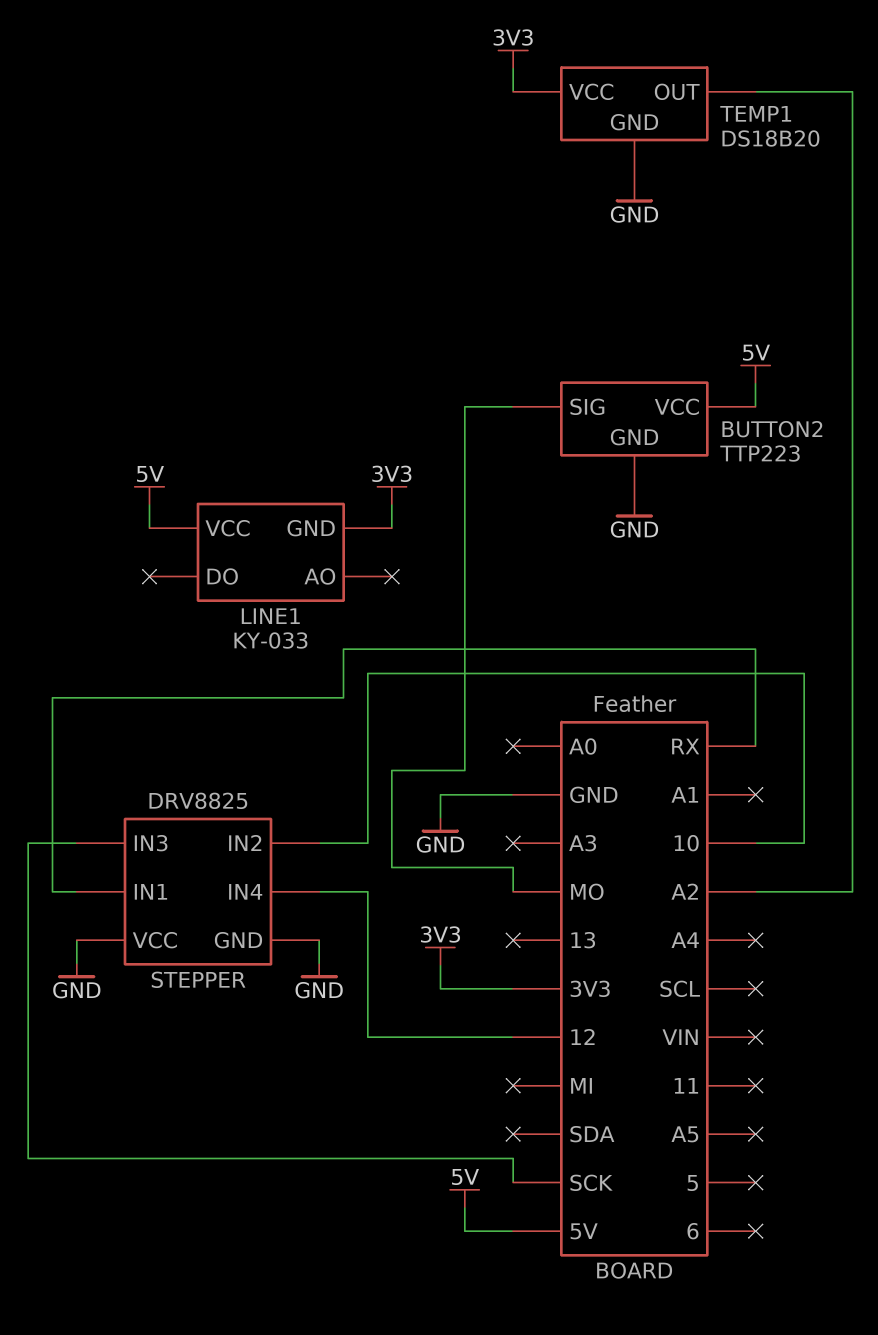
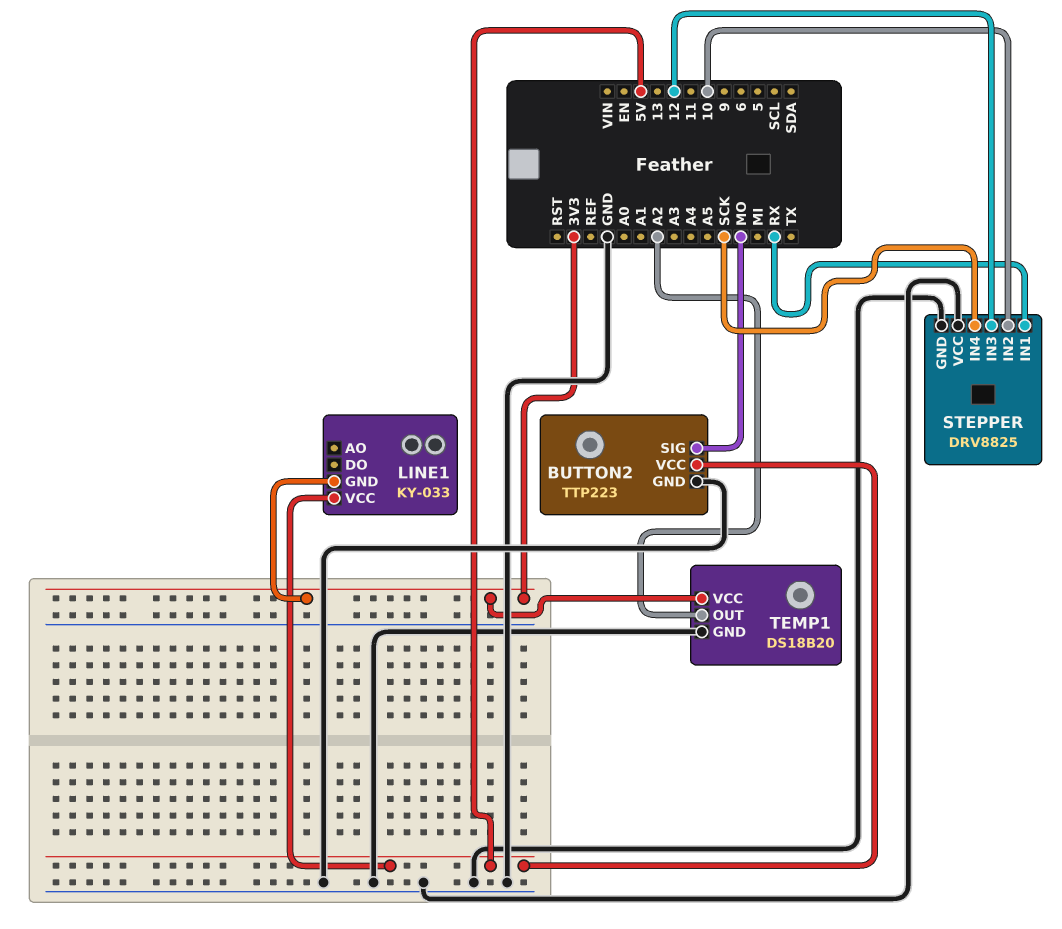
STEPPER pin IN3: SCK -> 12
STEPPER pin IN4: 12 -> SCK

